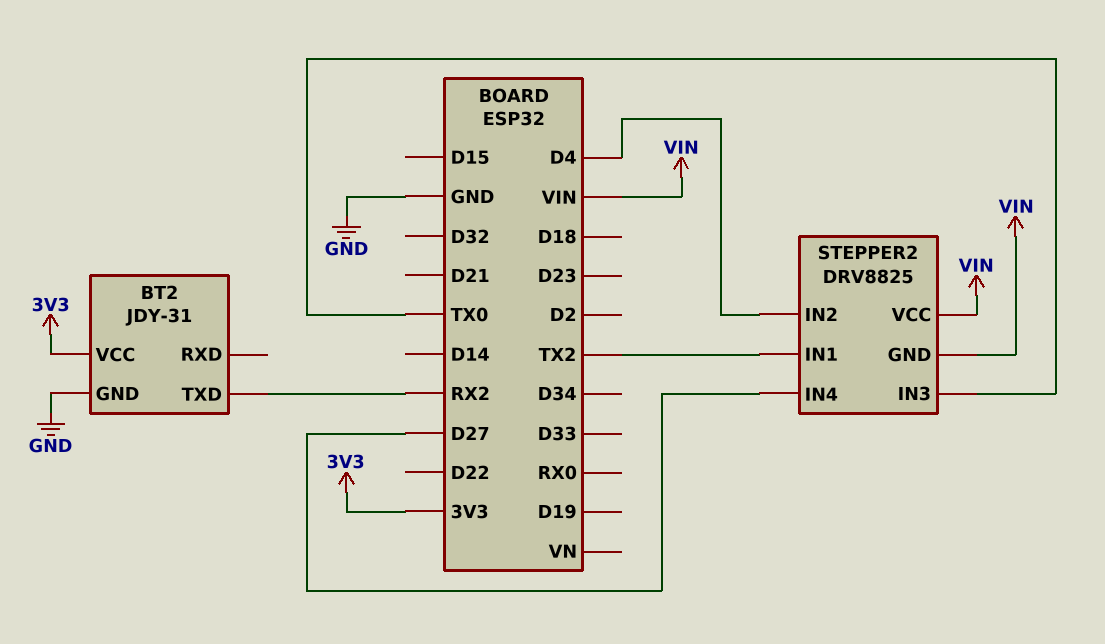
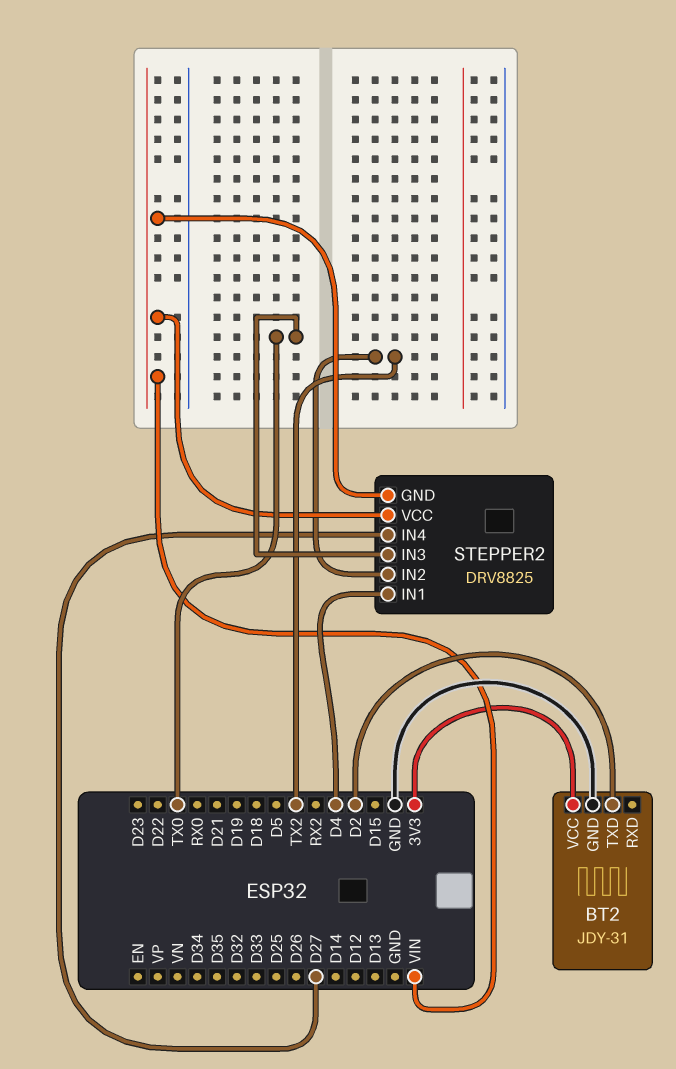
BT2 pin TXD: RX2 -> D2
STEPPER2 pin IN1: TX2 -> D4
STEPPER2 pin IN2: D4 -> TX2

